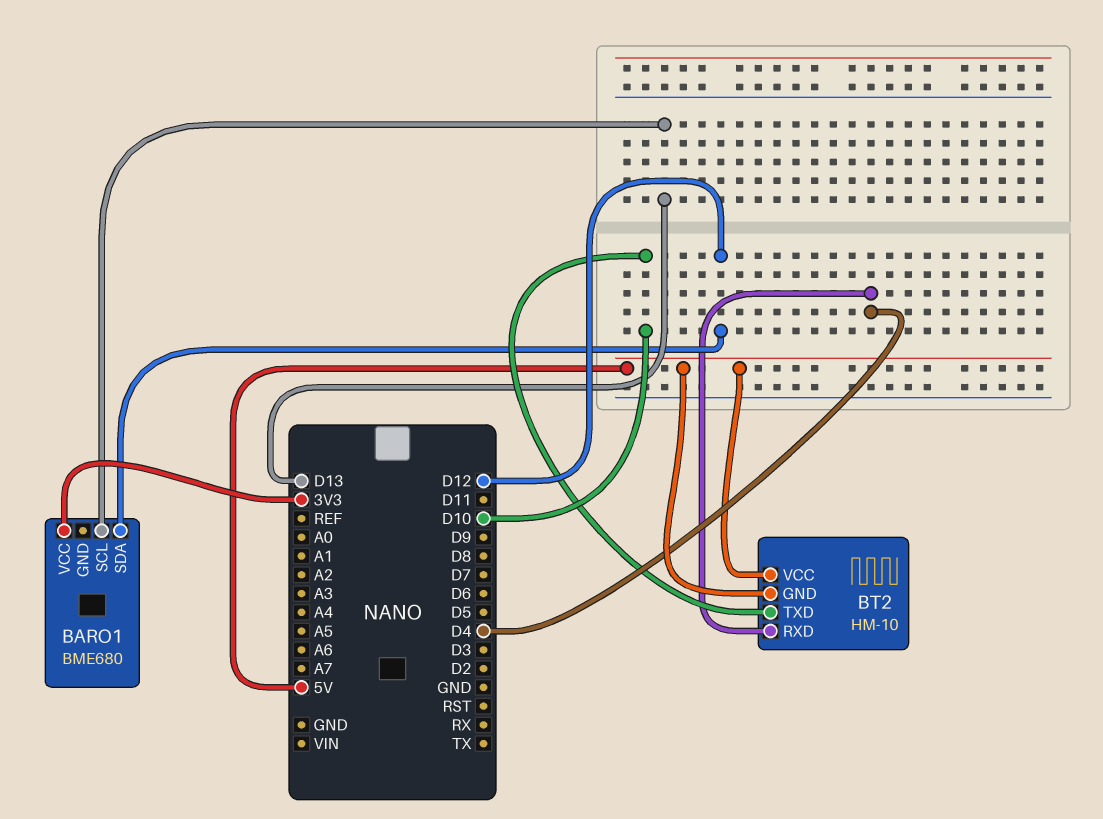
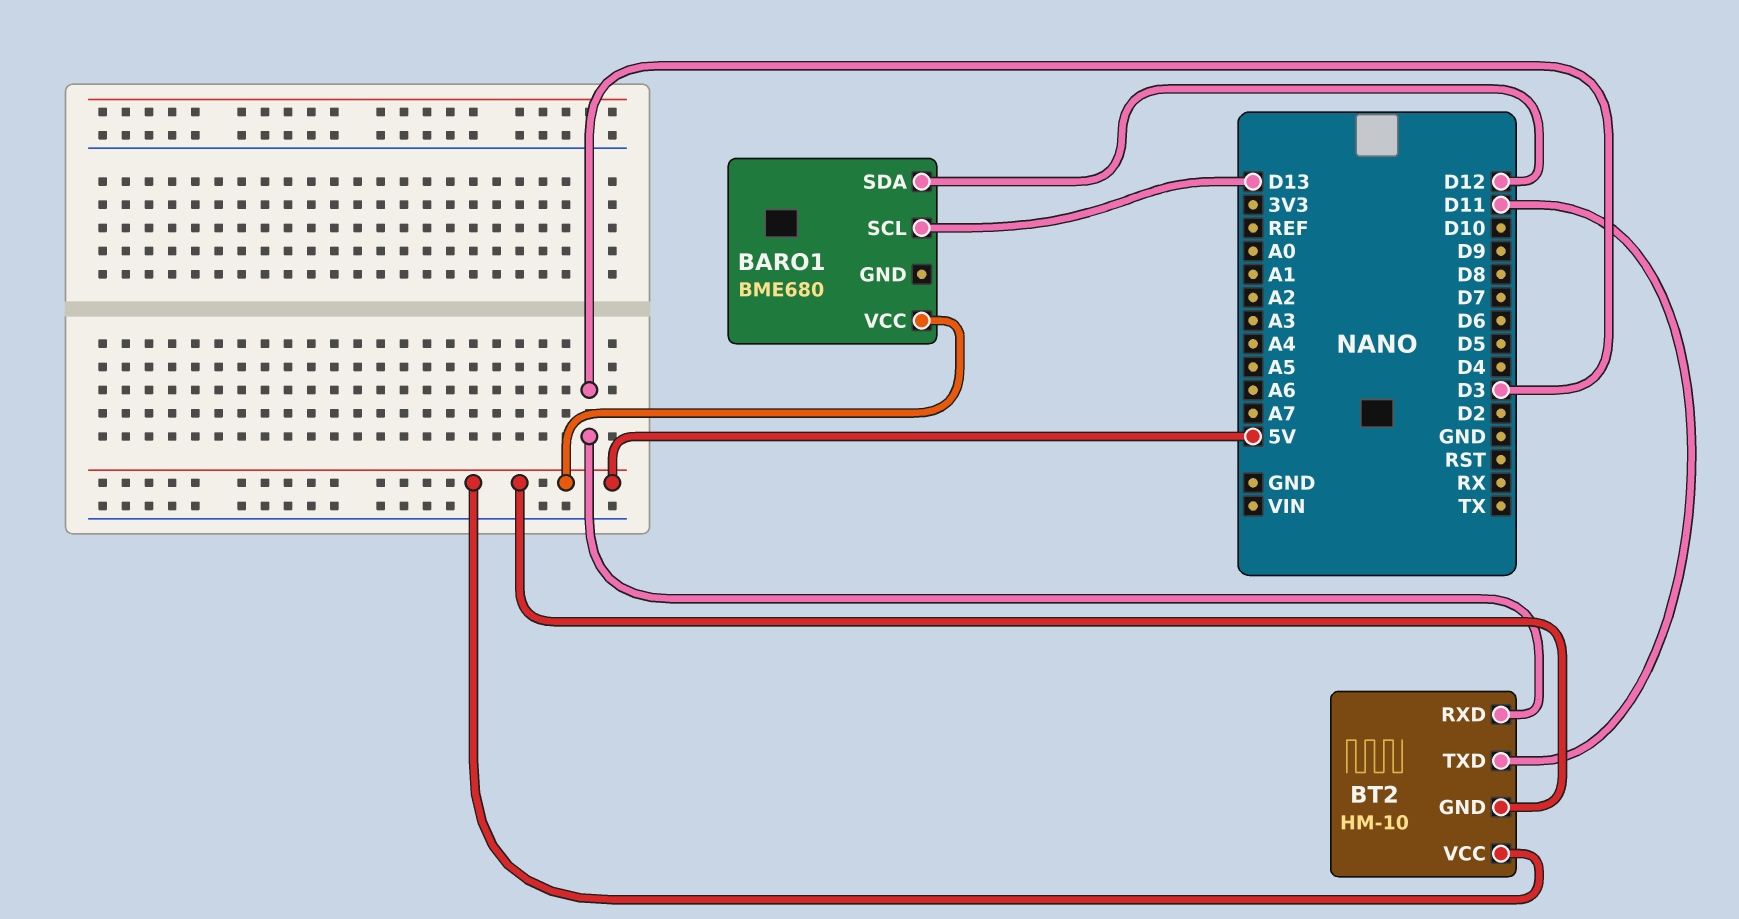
BARO1 pin VCC: 3V3 -> 5V
BT2 pin RXD: D4 -> D3
BT2 pin TXD: D10 -> D11

